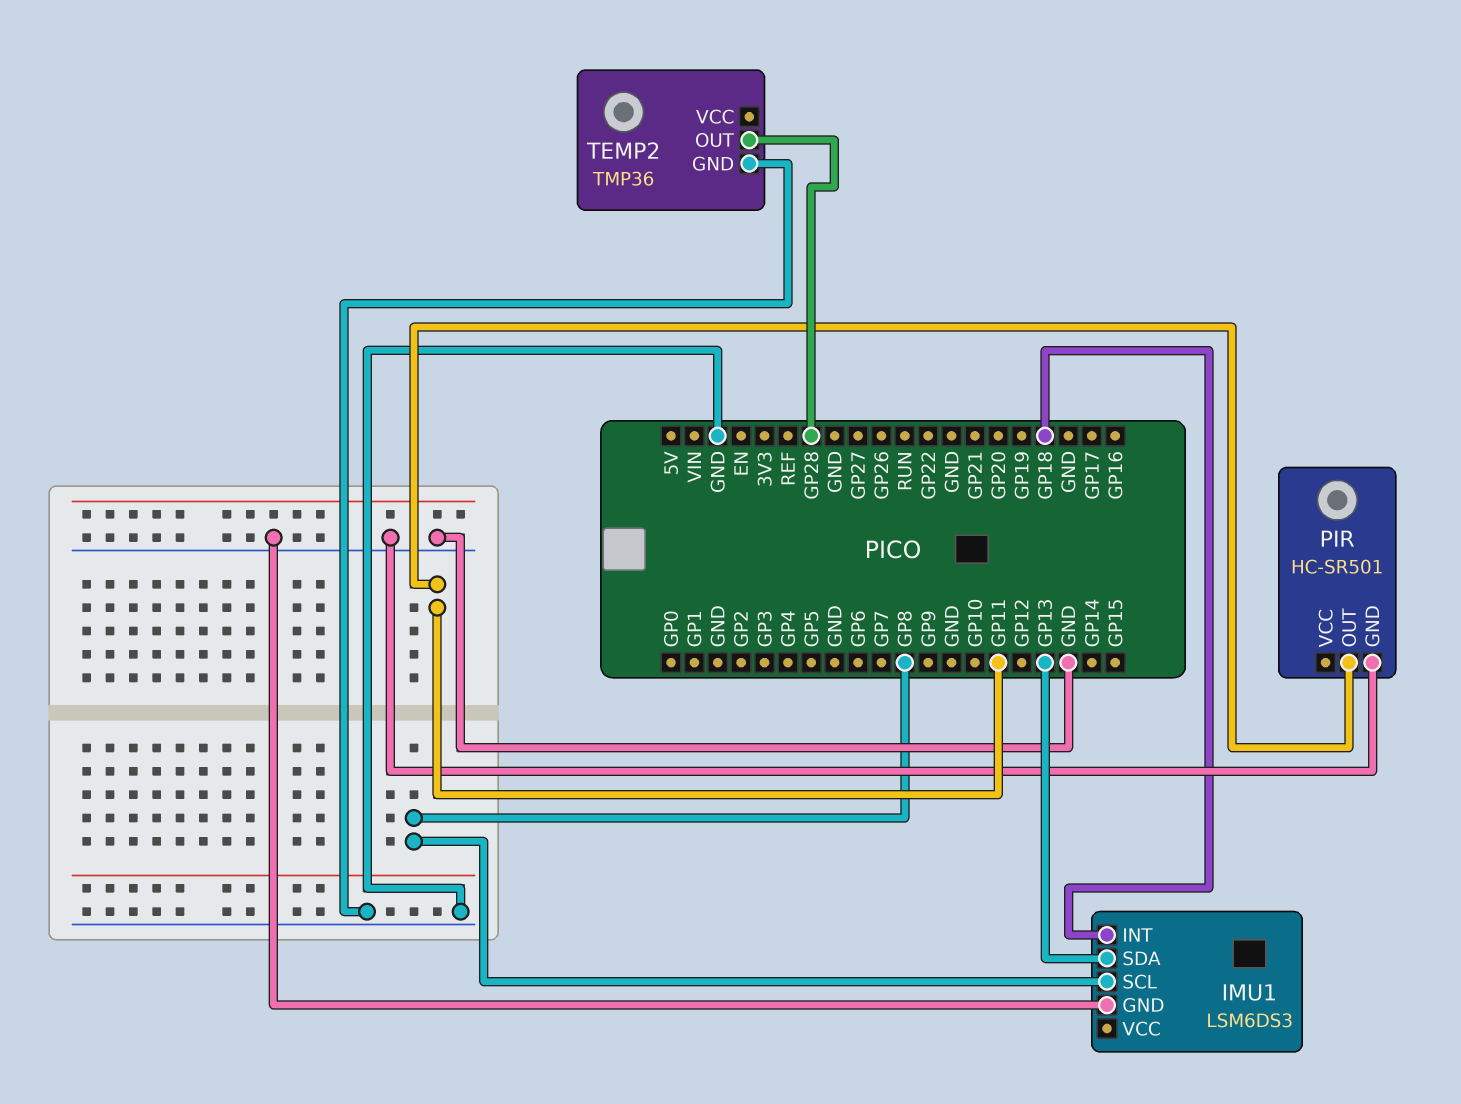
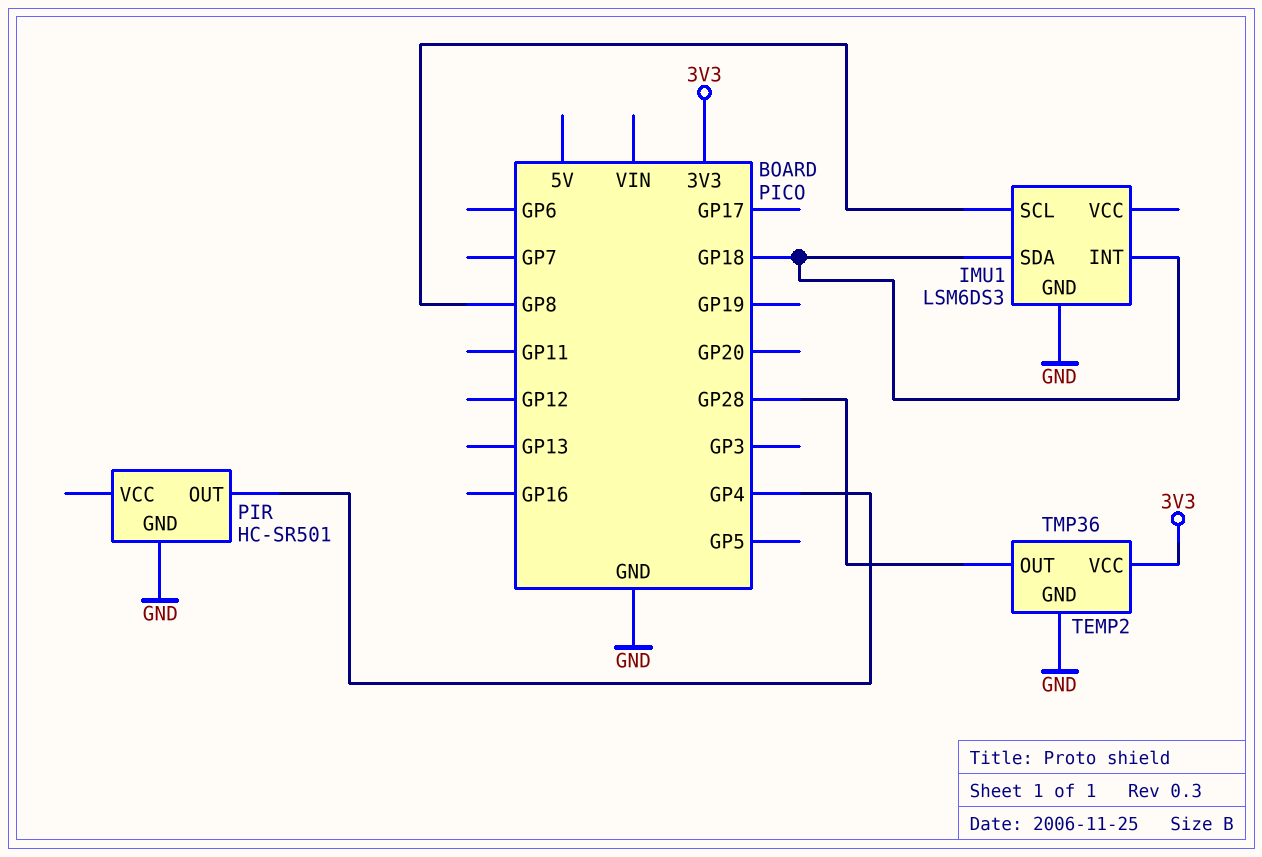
IMU1 pin SDA: GP13 -> GP18
PIR pin OUT: GP11 -> GP4
TEMP2 pin VCC: none -> 3V3

